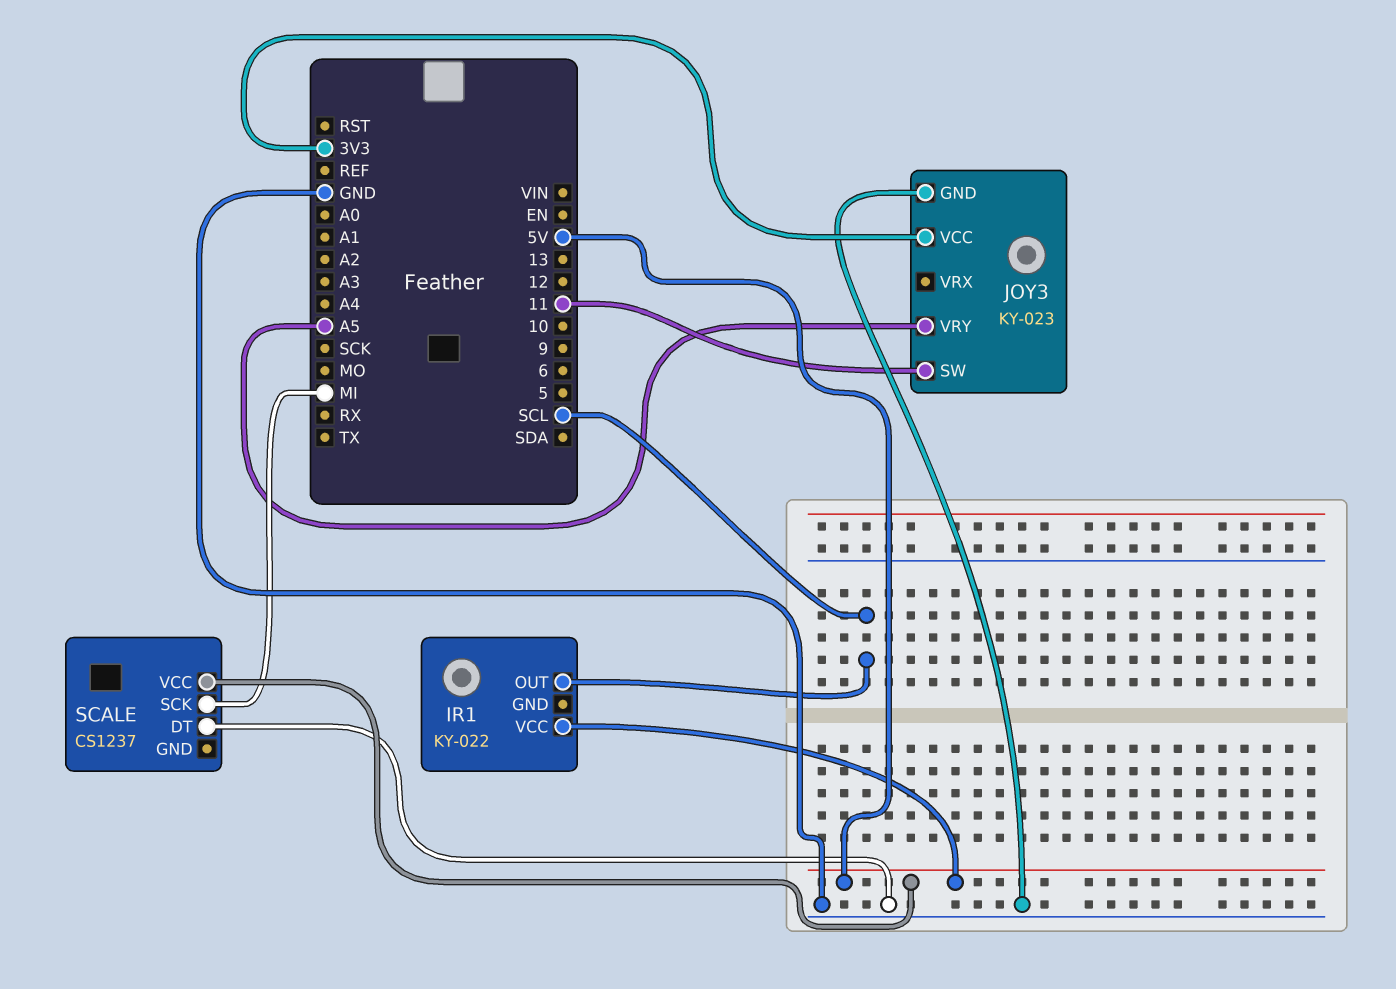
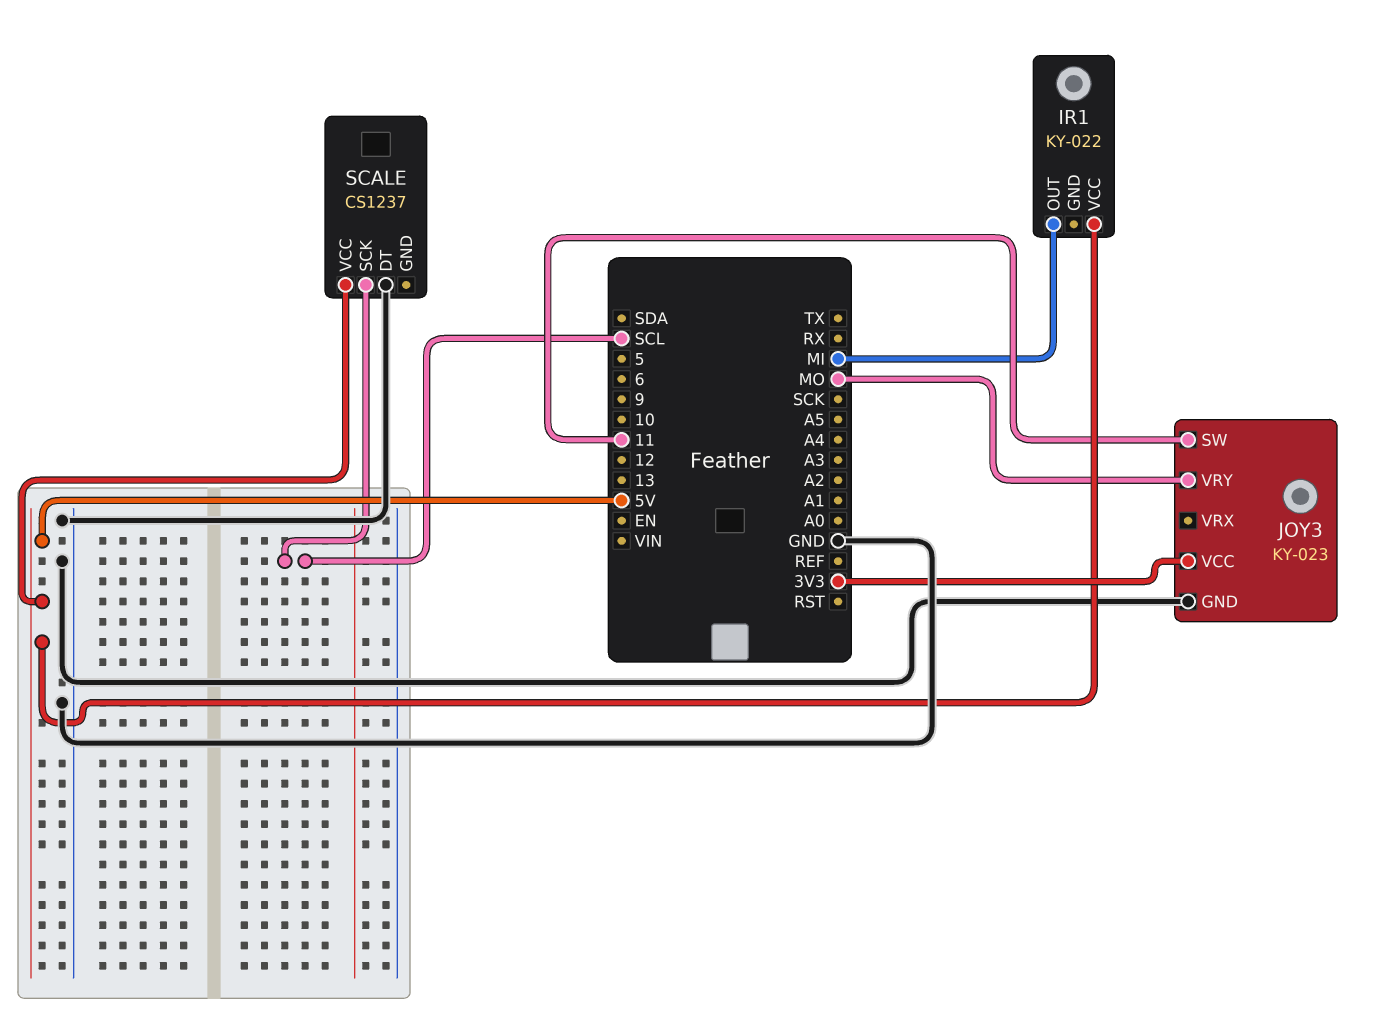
IR1 pin OUT: SCL -> MI
JOY3 pin VRY: A5 -> MO
SCALE pin SCK: MI -> SCL

